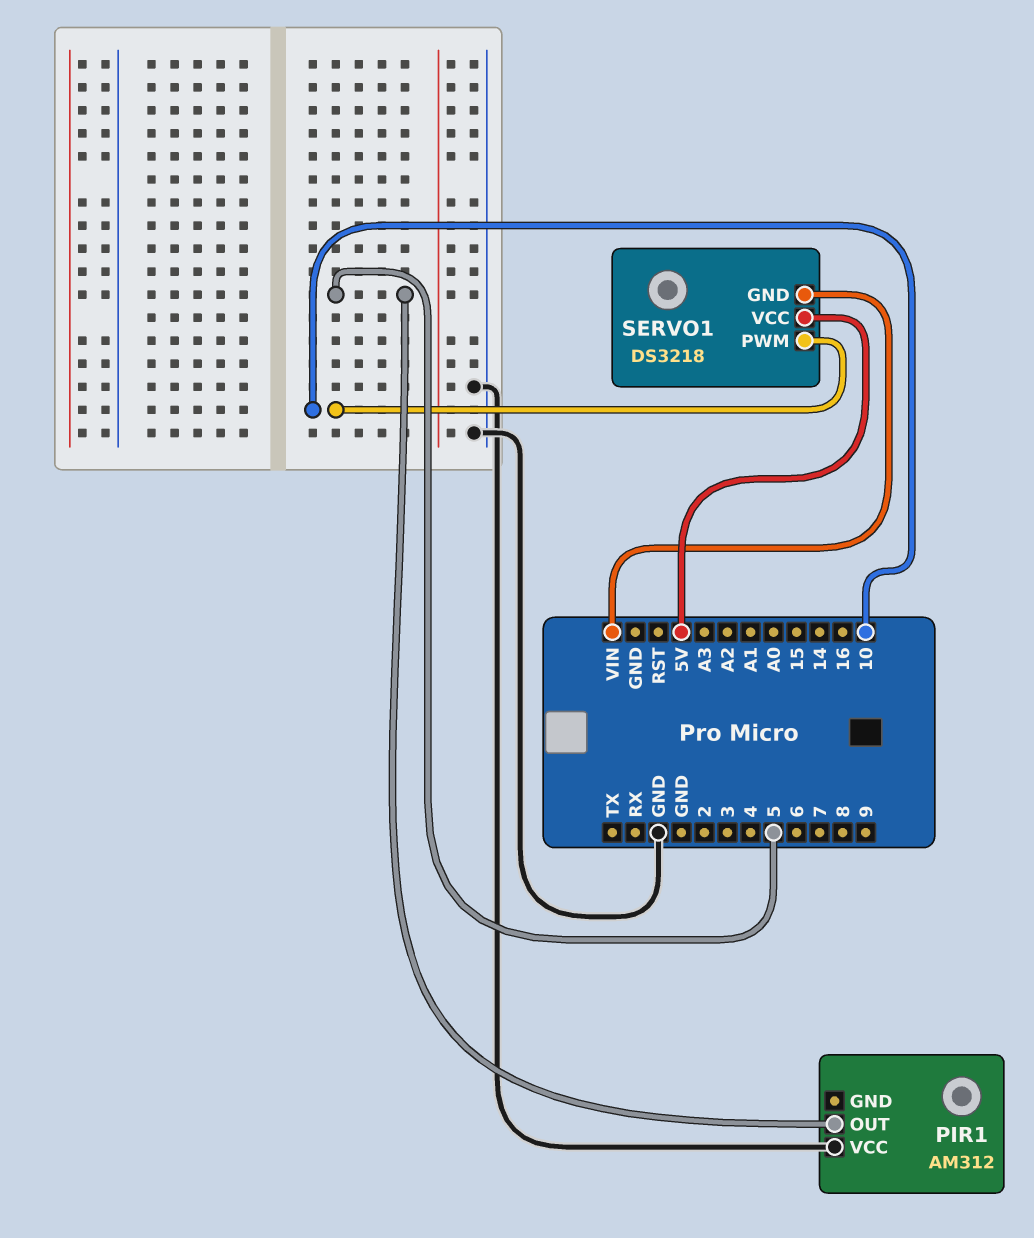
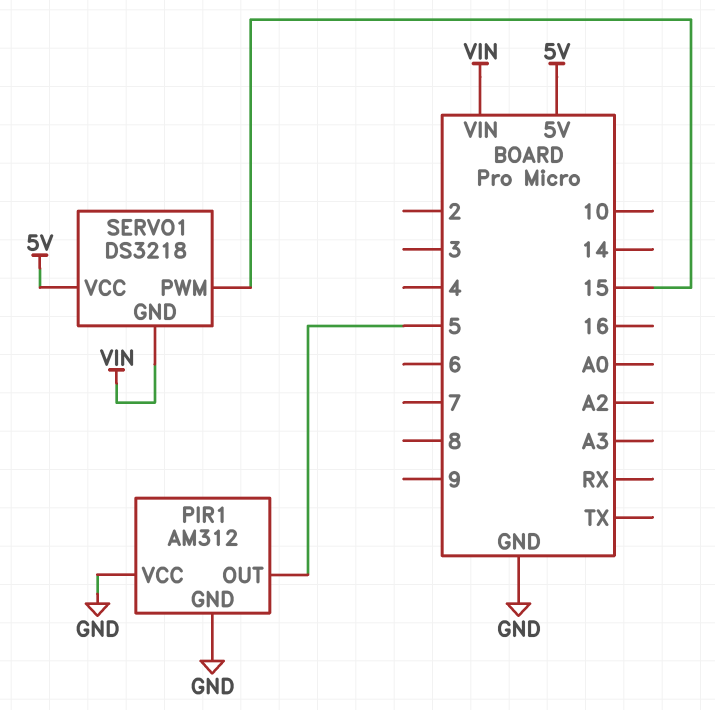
PIR1 pin GND: none -> GND
SERVO1 pin PWM: 10 -> 15

